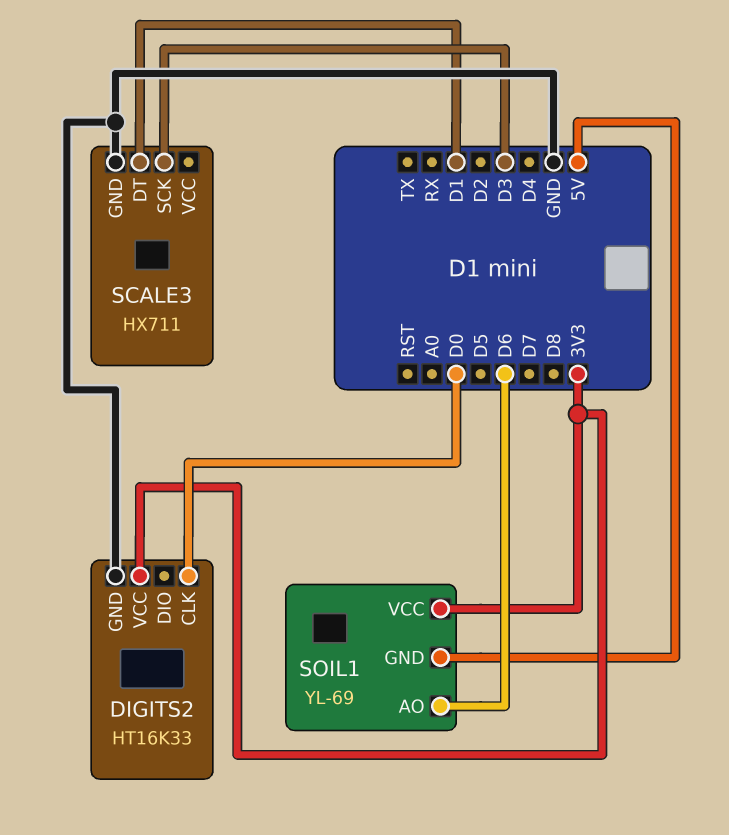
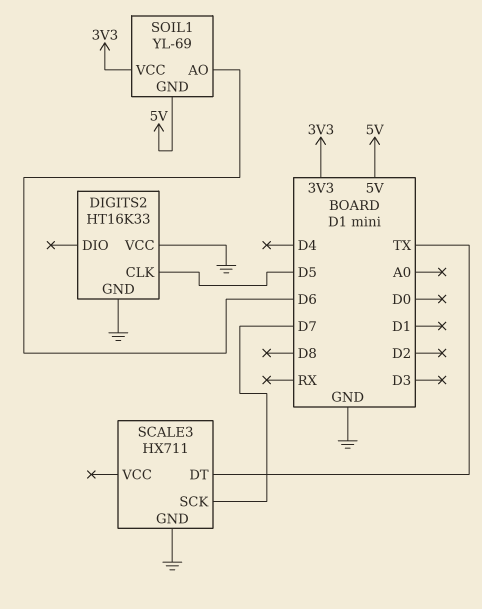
DIGITS2 pin CLK: D0 -> D5
DIGITS2 pin VCC: 3V3 -> GND
SCALE3 pin DT: D1 -> TX
SCALE3 pin SCK: D3 -> D7

